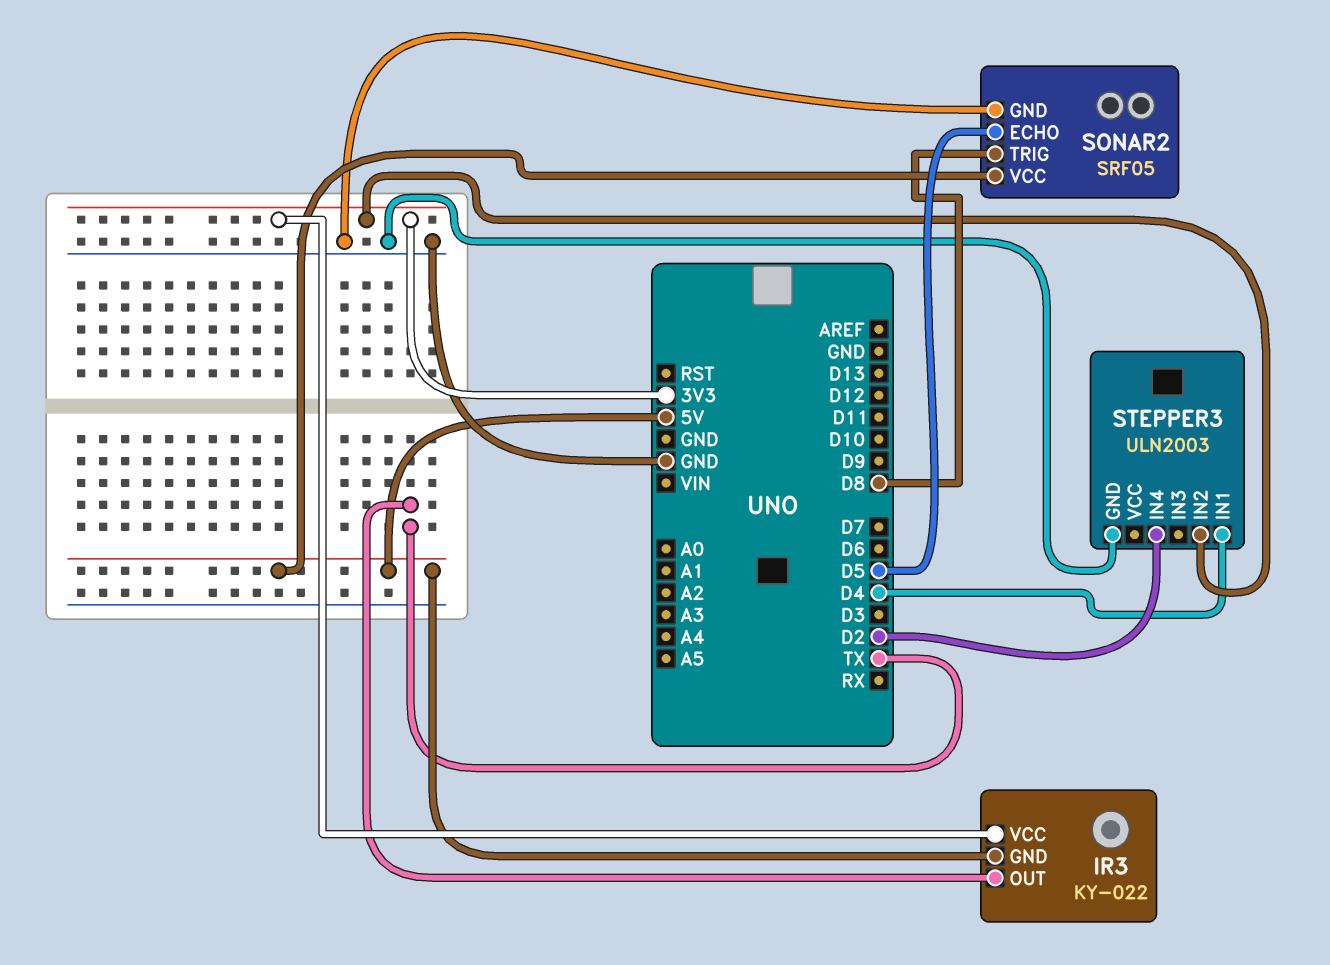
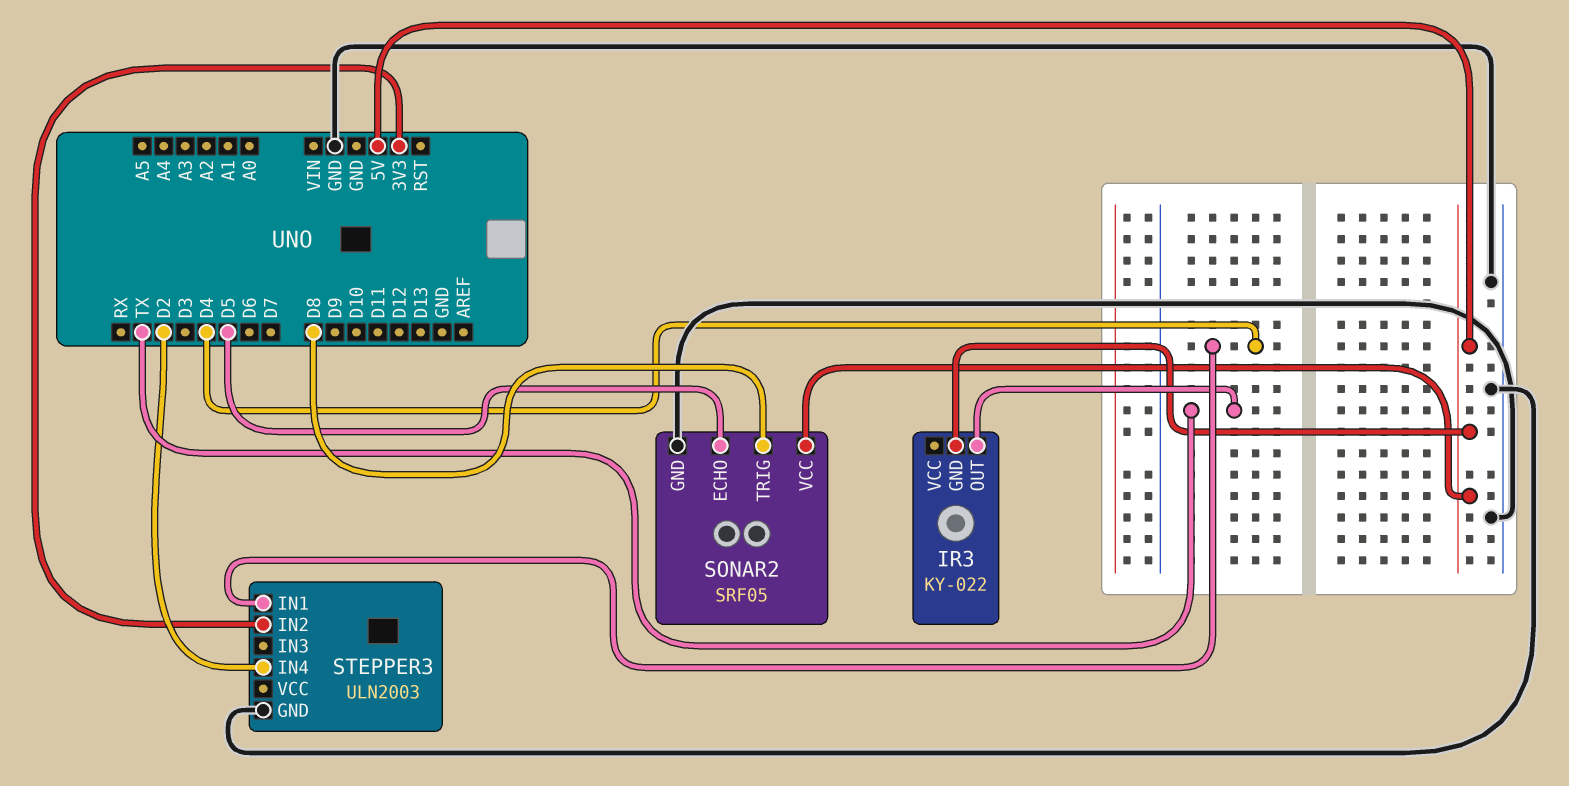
IR3 pin VCC: 3V3 -> none

